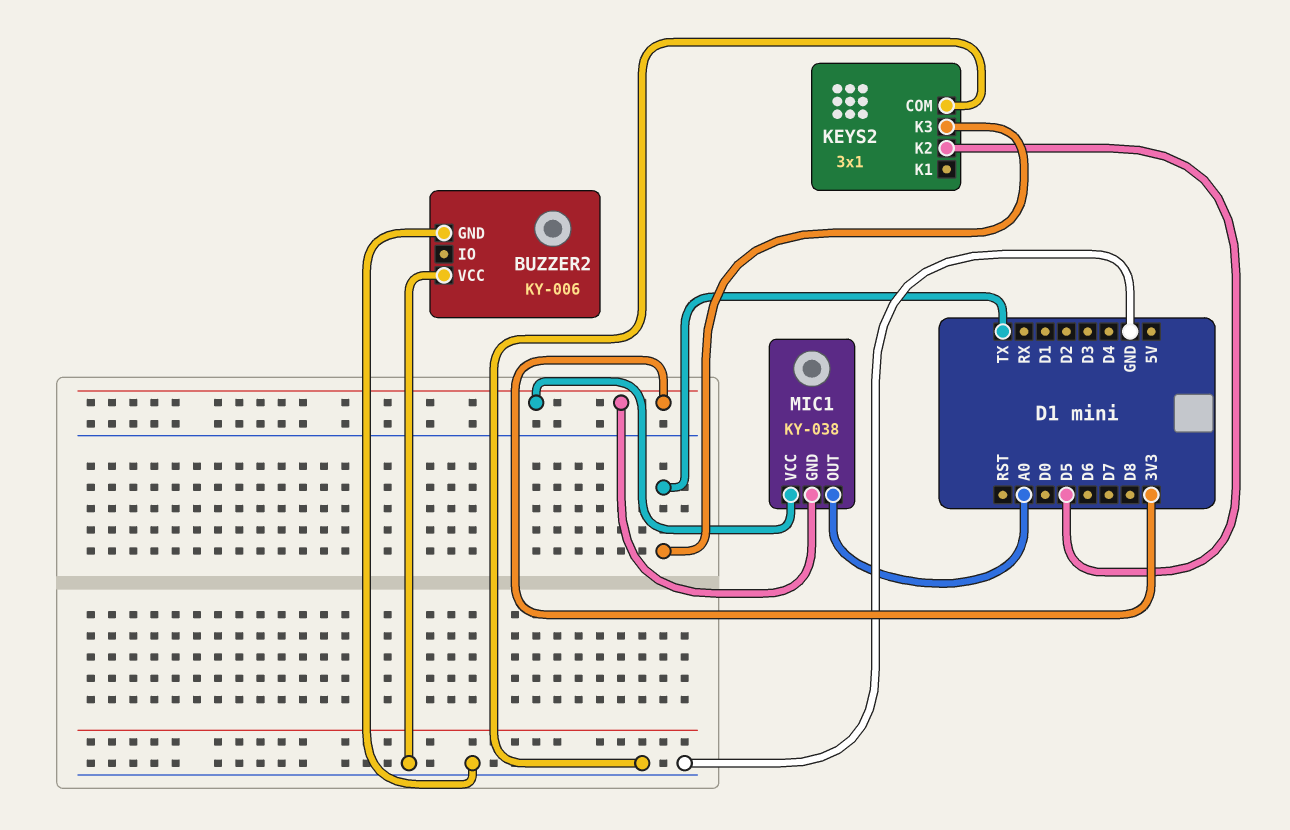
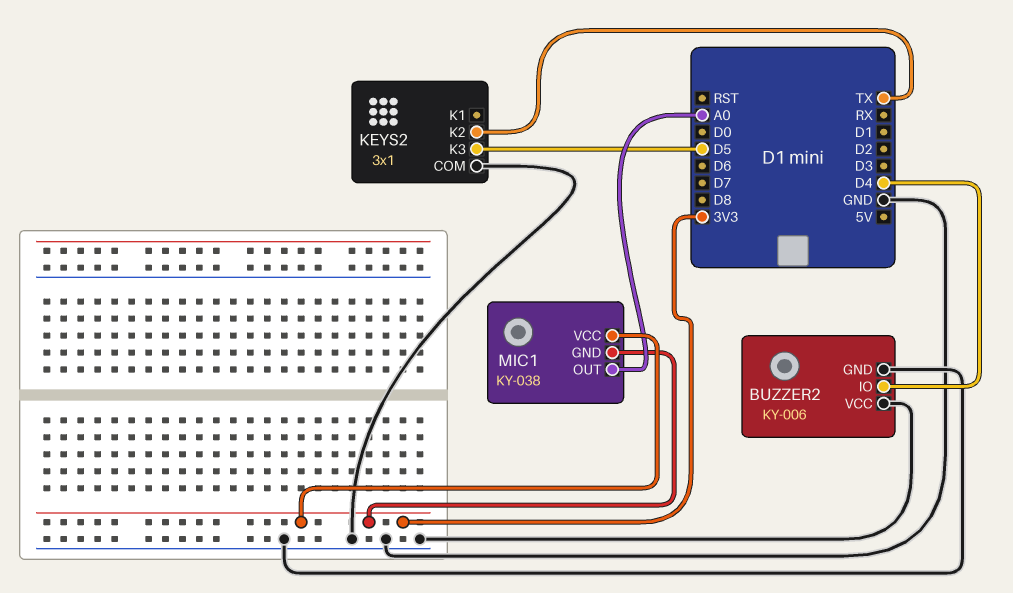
BUZZER2 pin IO: none -> D4
KEYS2 pin K2: D5 -> TX
KEYS2 pin K3: TX -> D5

